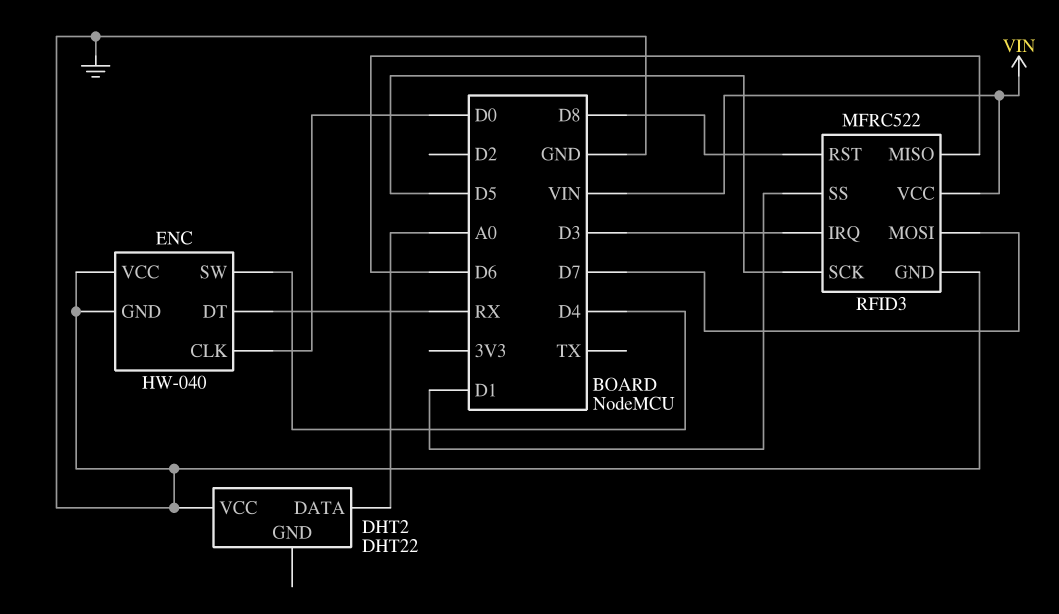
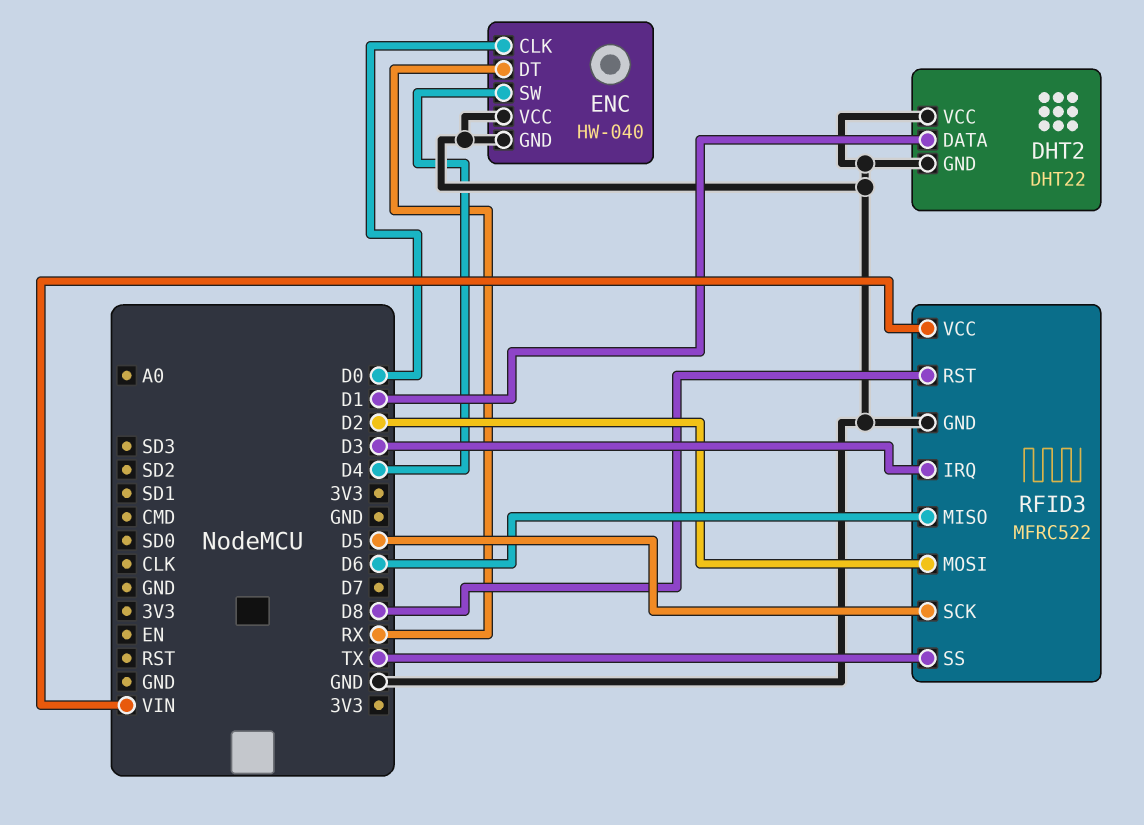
DHT2 pin DATA: A0 -> D1
DHT2 pin GND: none -> GND
RFID3 pin MOSI: D7 -> D2
RFID3 pin SS: D1 -> TX

